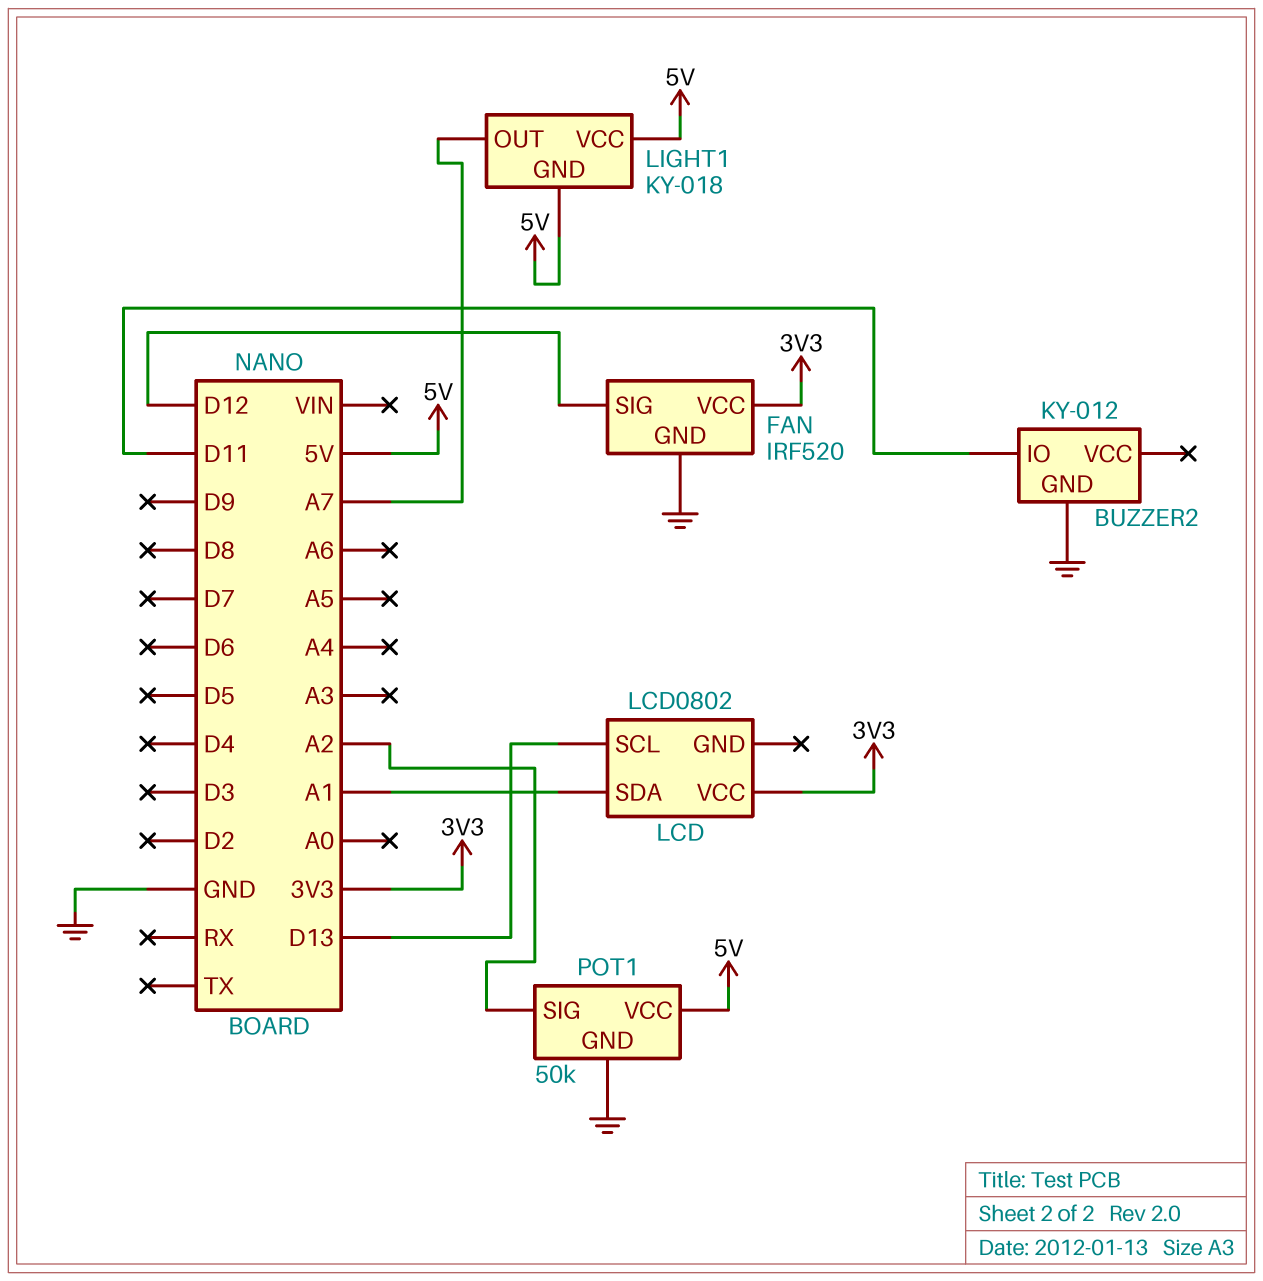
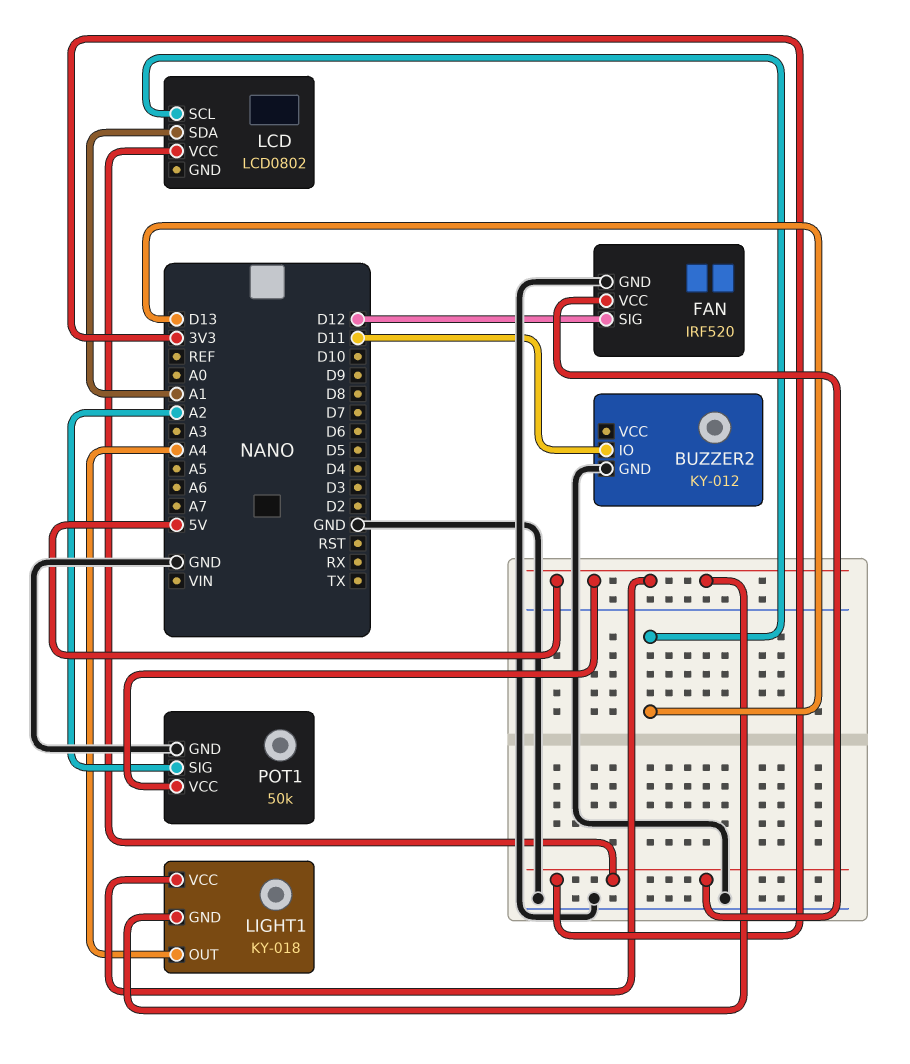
LIGHT1 pin OUT: A7 -> A4

